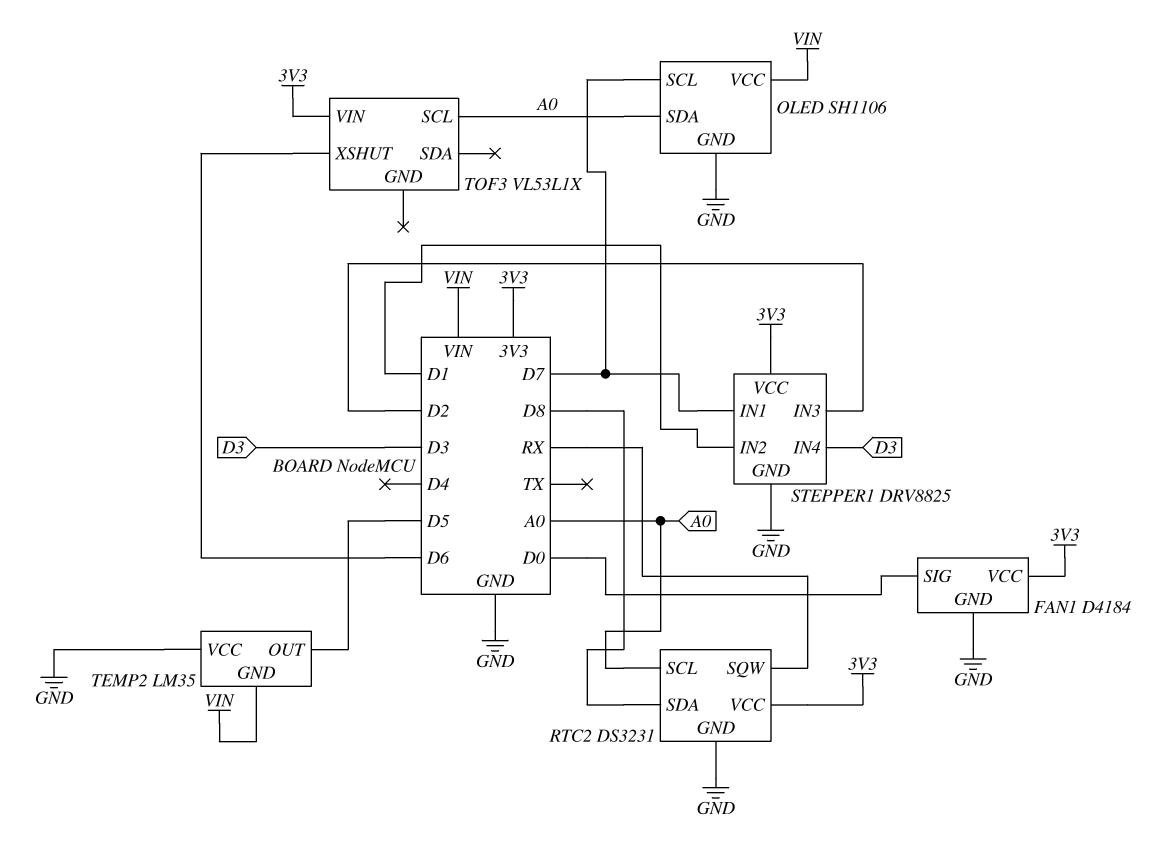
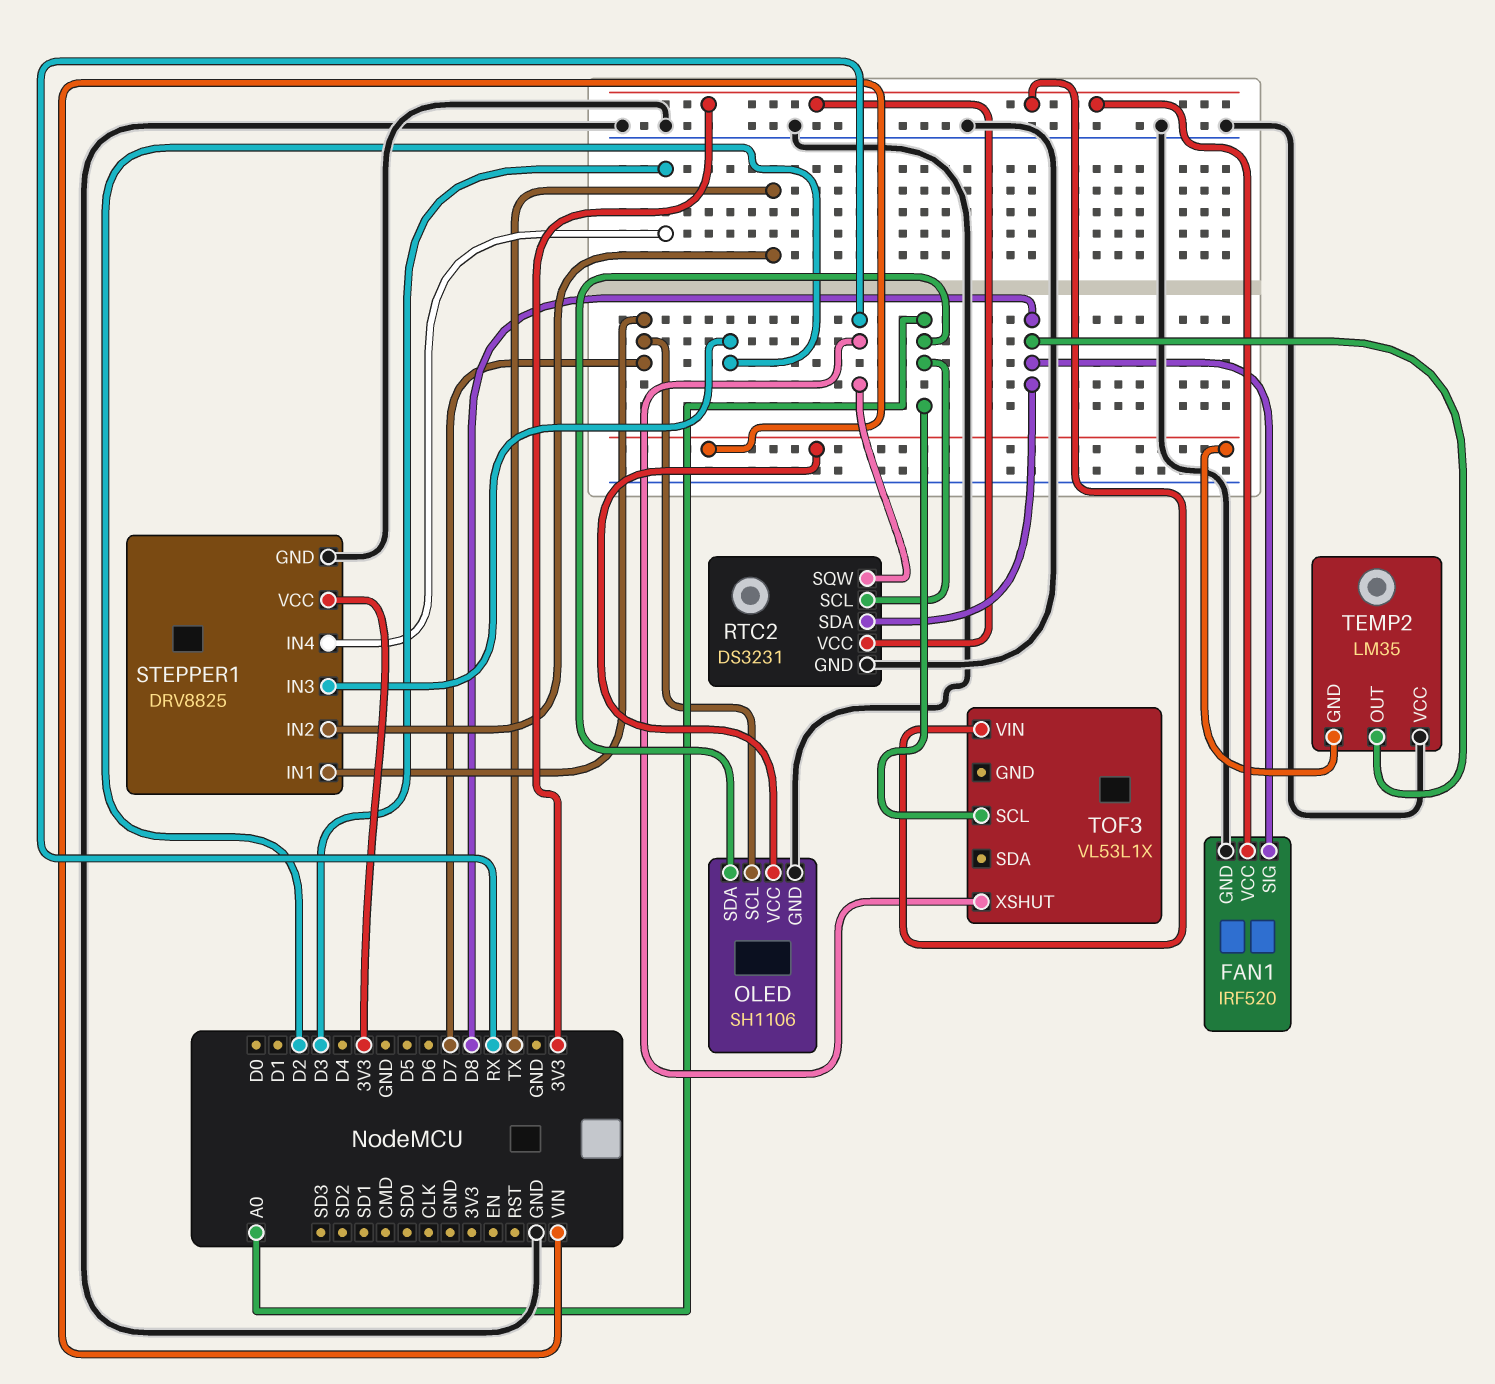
FAN1: D4184 -> IRF520
FAN1 pin SIG: D0 -> D8
STEPPER1 pin IN2: D1 -> TX
TEMP2 pin OUT: D5 -> D8
TOF3 pin XSHUT: D6 -> RX

